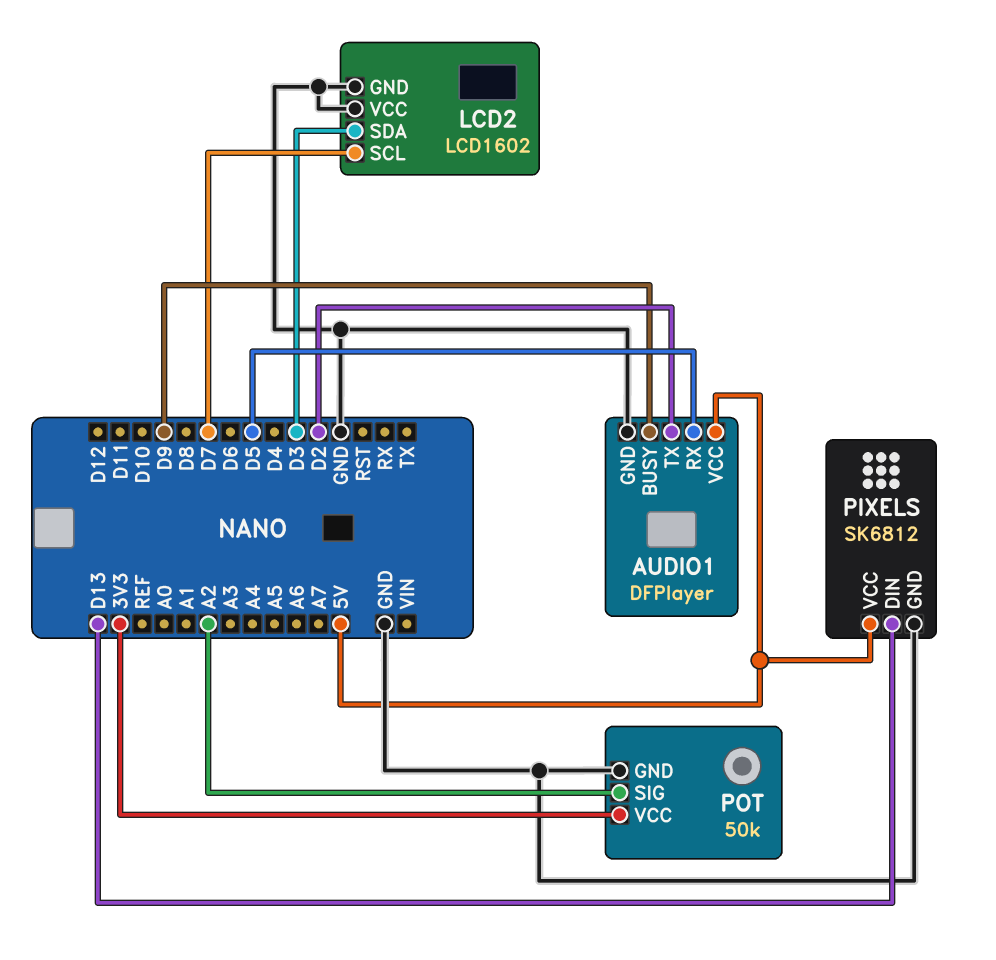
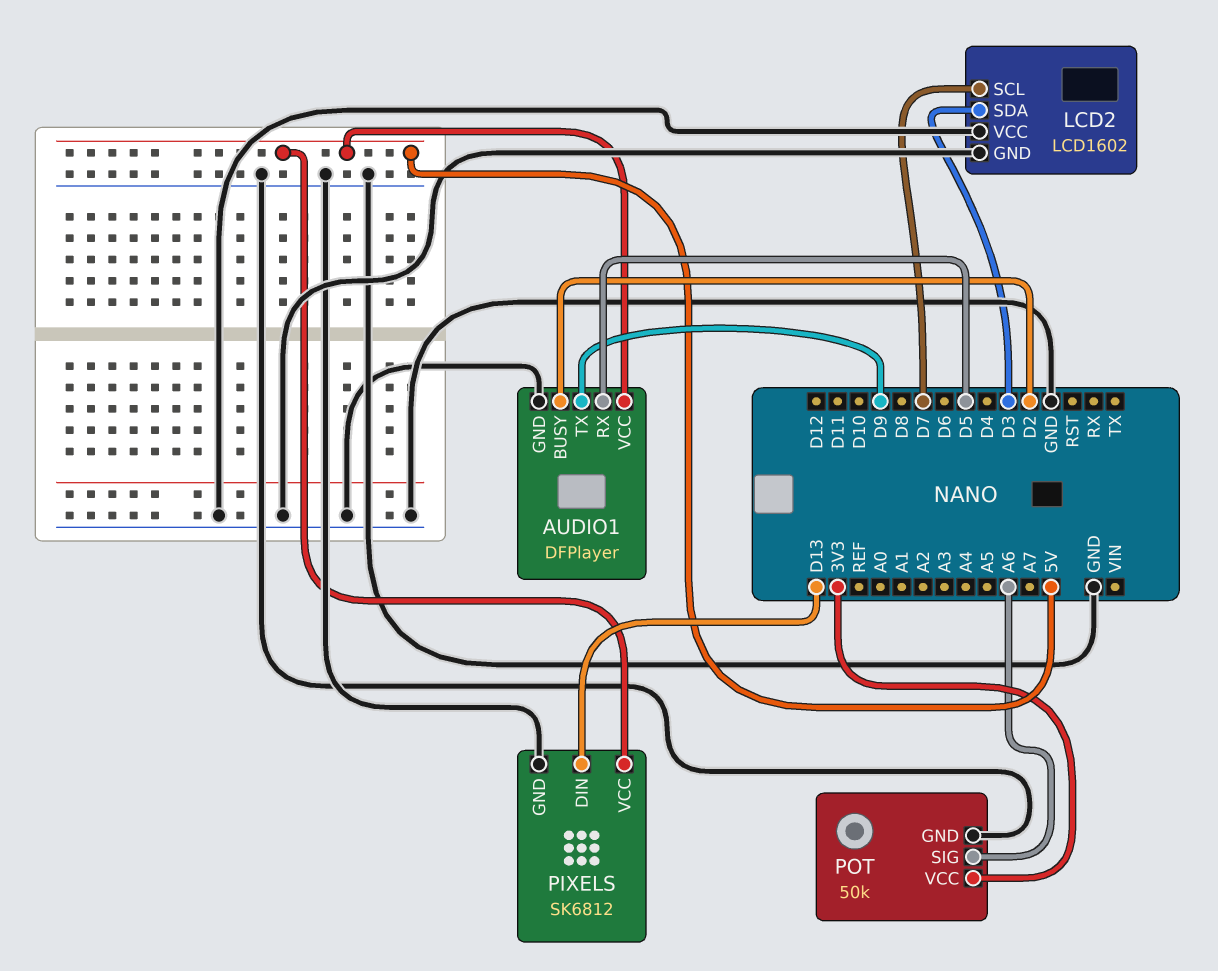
AUDIO1 pin BUSY: D9 -> D2
AUDIO1 pin TX: D2 -> D9
POT pin SIG: A2 -> A6

